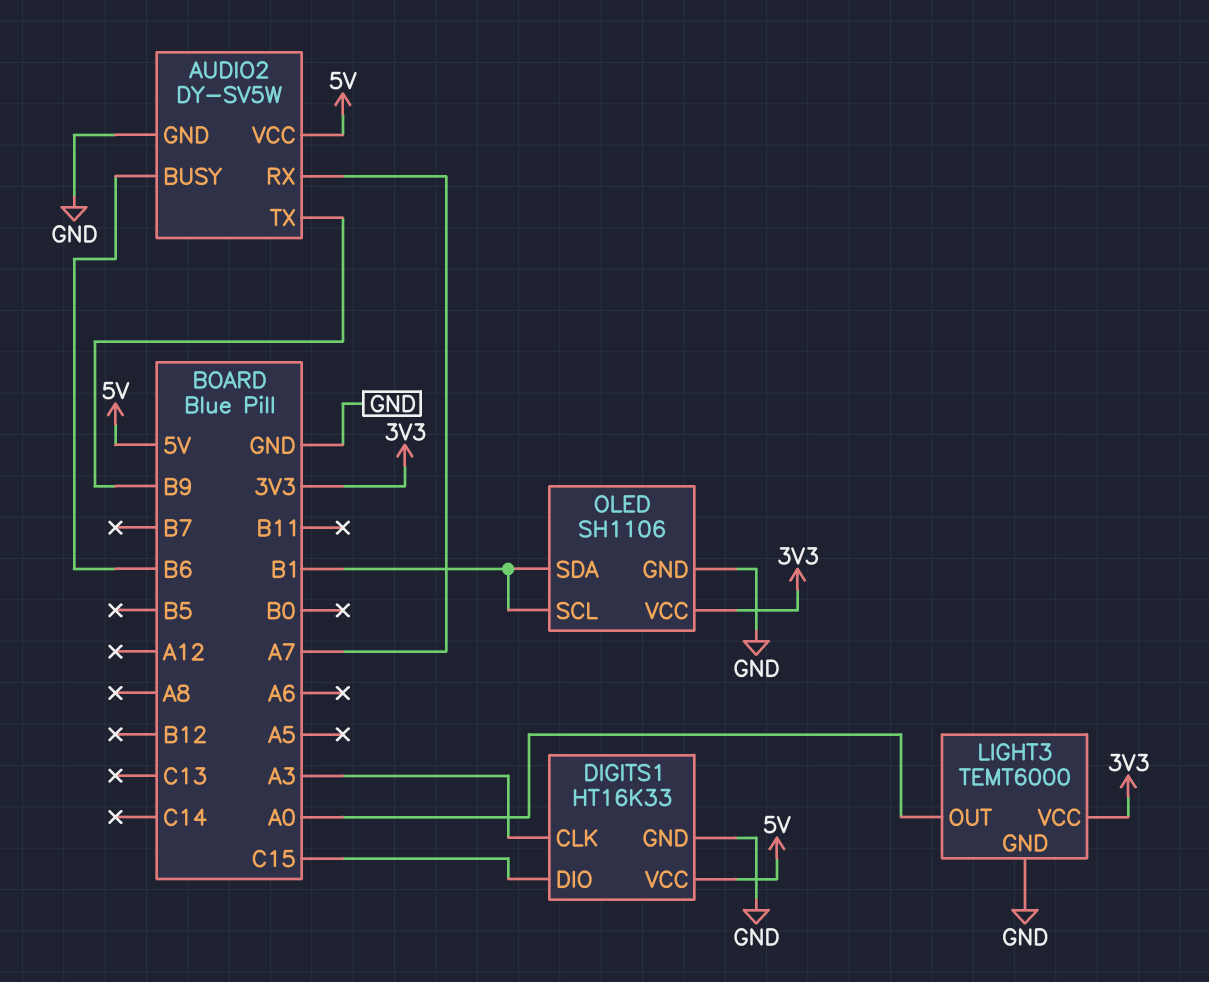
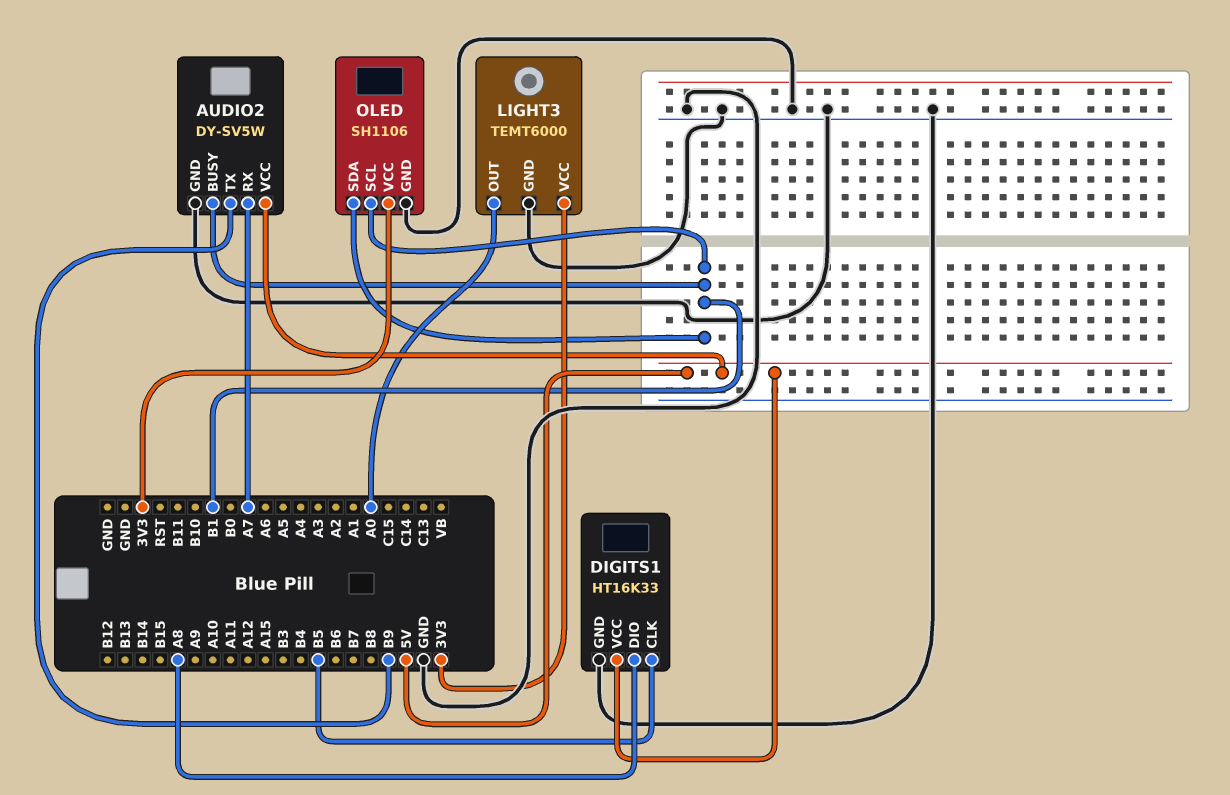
AUDIO2 pin BUSY: B6 -> B1
DIGITS1 pin CLK: A3 -> B5
DIGITS1 pin DIO: C15 -> A8

